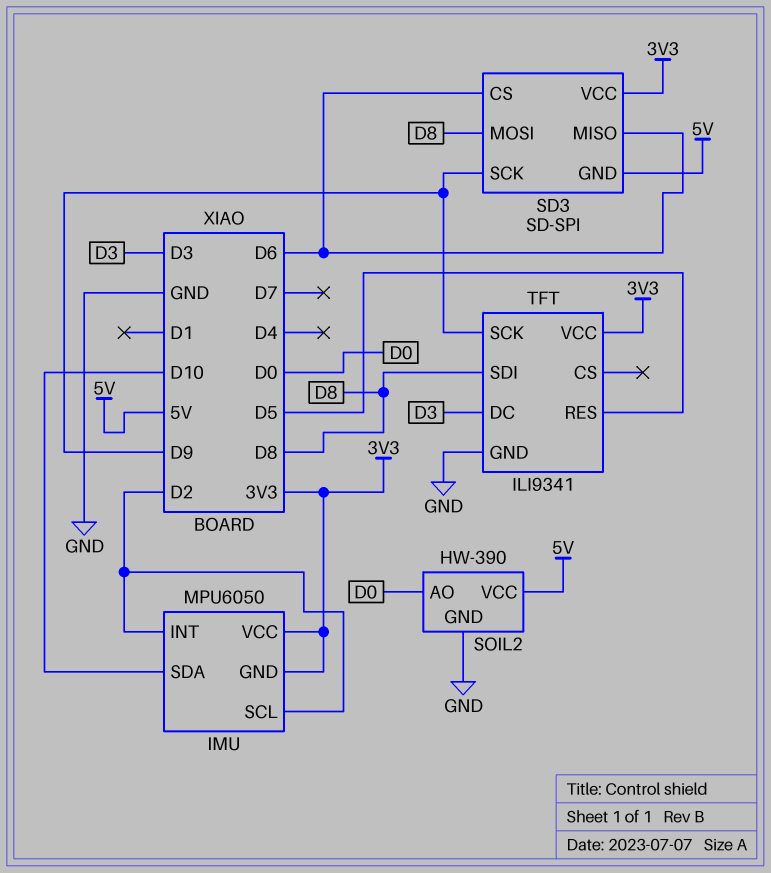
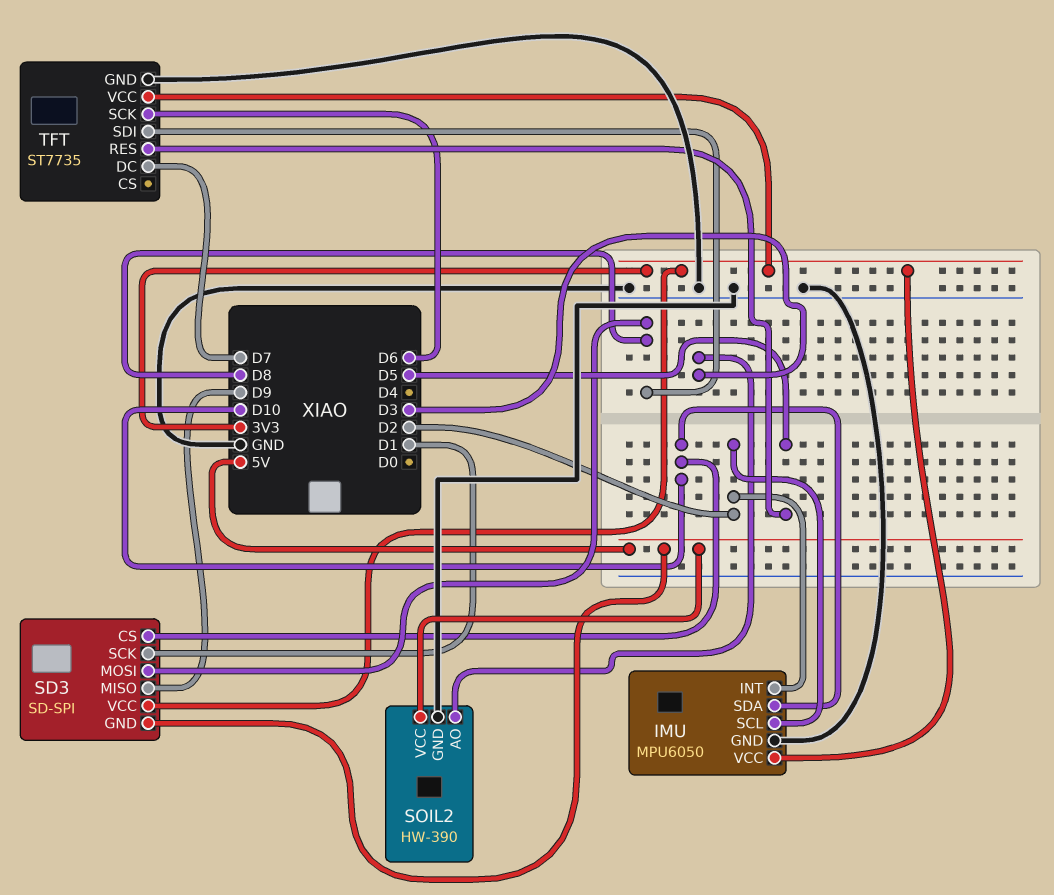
IMU pin GND: 3V3 -> GND
SD3 pin CS: D6 -> D10
SD3 pin MISO: D6 -> D9
SD3 pin SCK: D9 -> D1
SOIL2 pin AO: D0 -> D3
TFT: ILI9341 -> ST7735
TFT pin DC: D3 -> D7
TFT pin SCK: D9 -> D6

